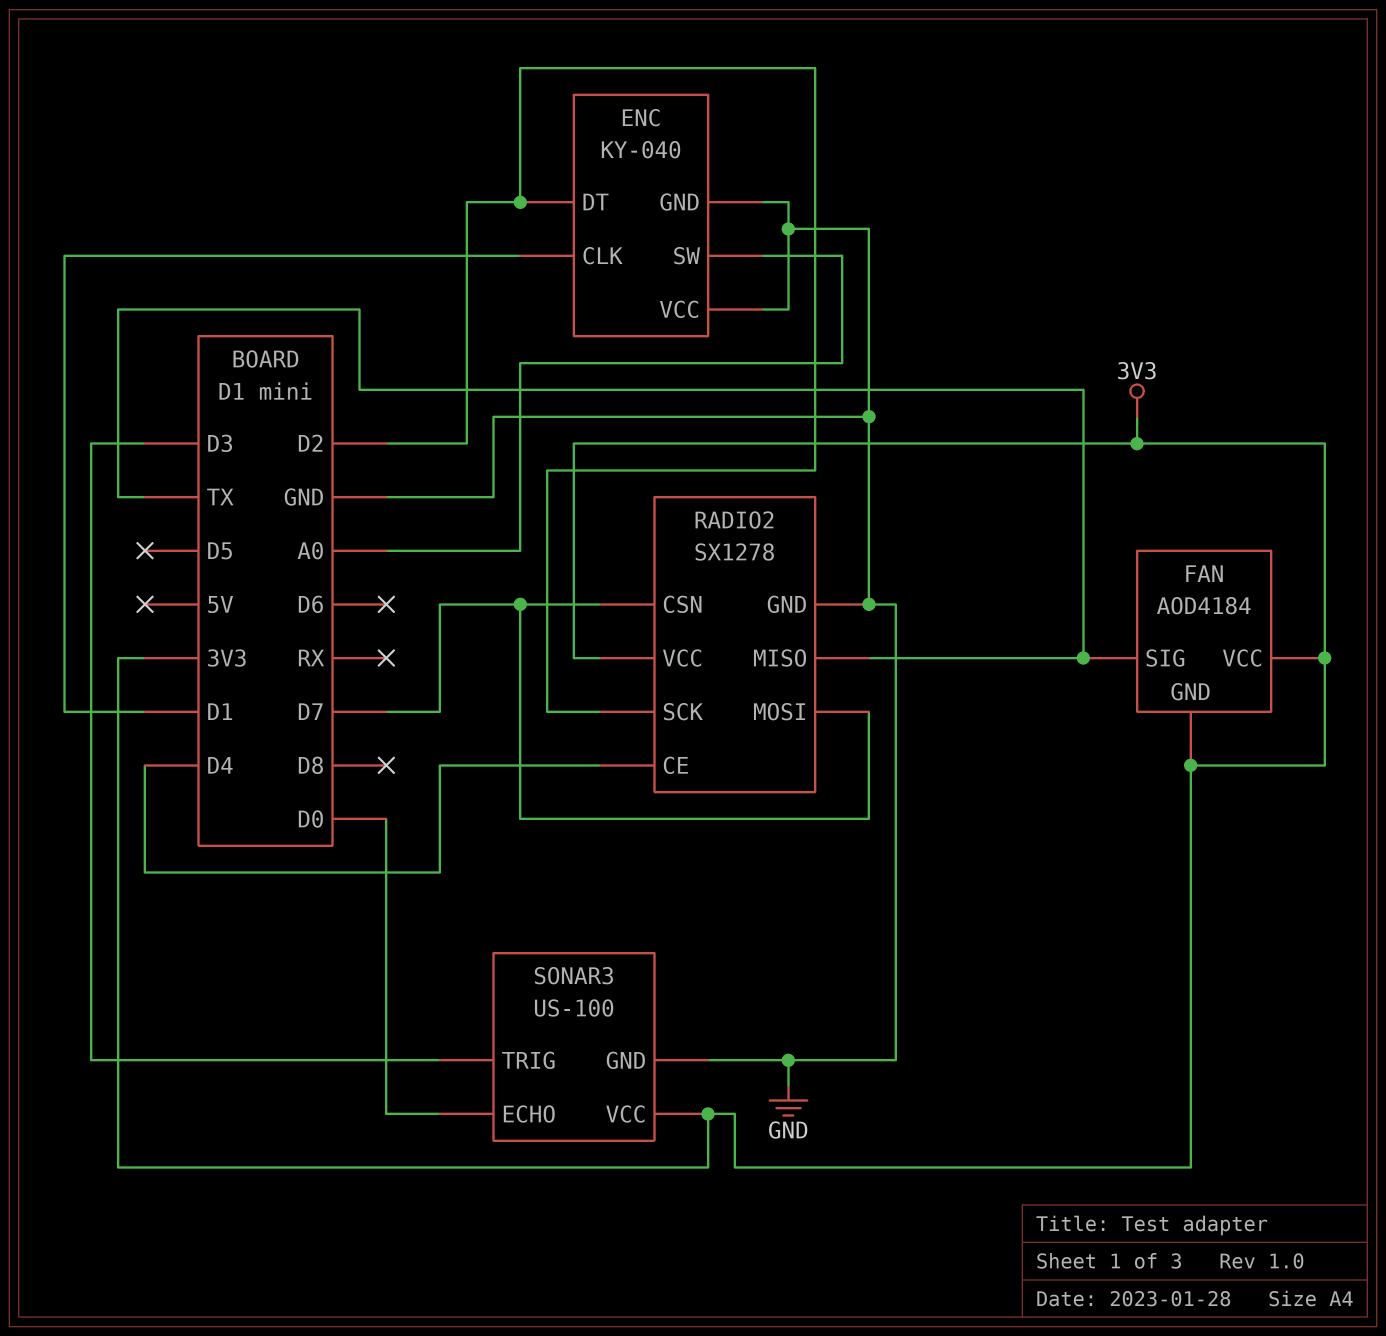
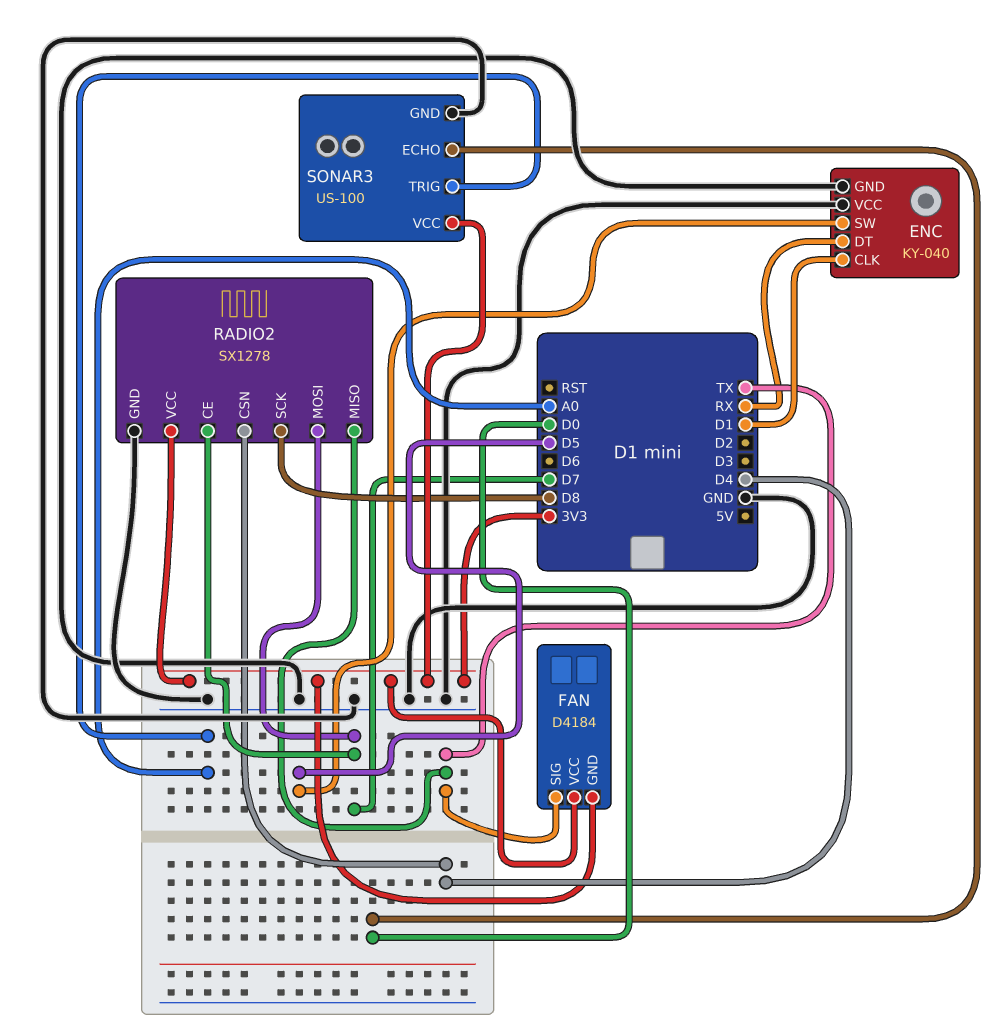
ENC pin DT: D2 -> RX
ENC pin SW: A0 -> D5
FAN: AOD4184 -> D4184
RADIO2 pin CE: D4 -> D7
RADIO2 pin CSN: D7 -> D4
RADIO2 pin SCK: D2 -> D8
SONAR3 pin TRIG: D3 -> A0

